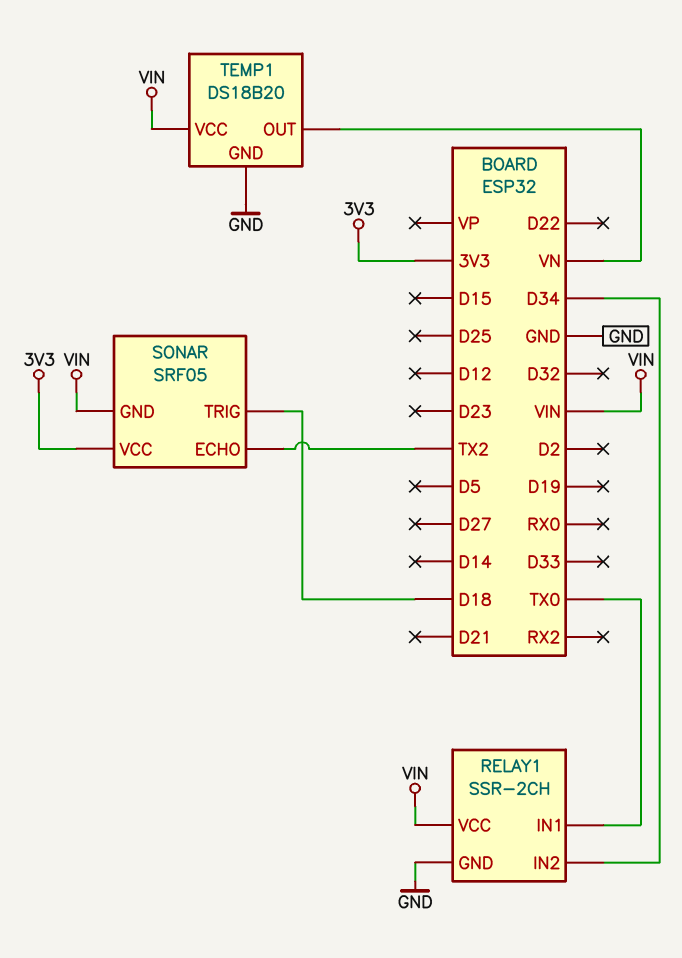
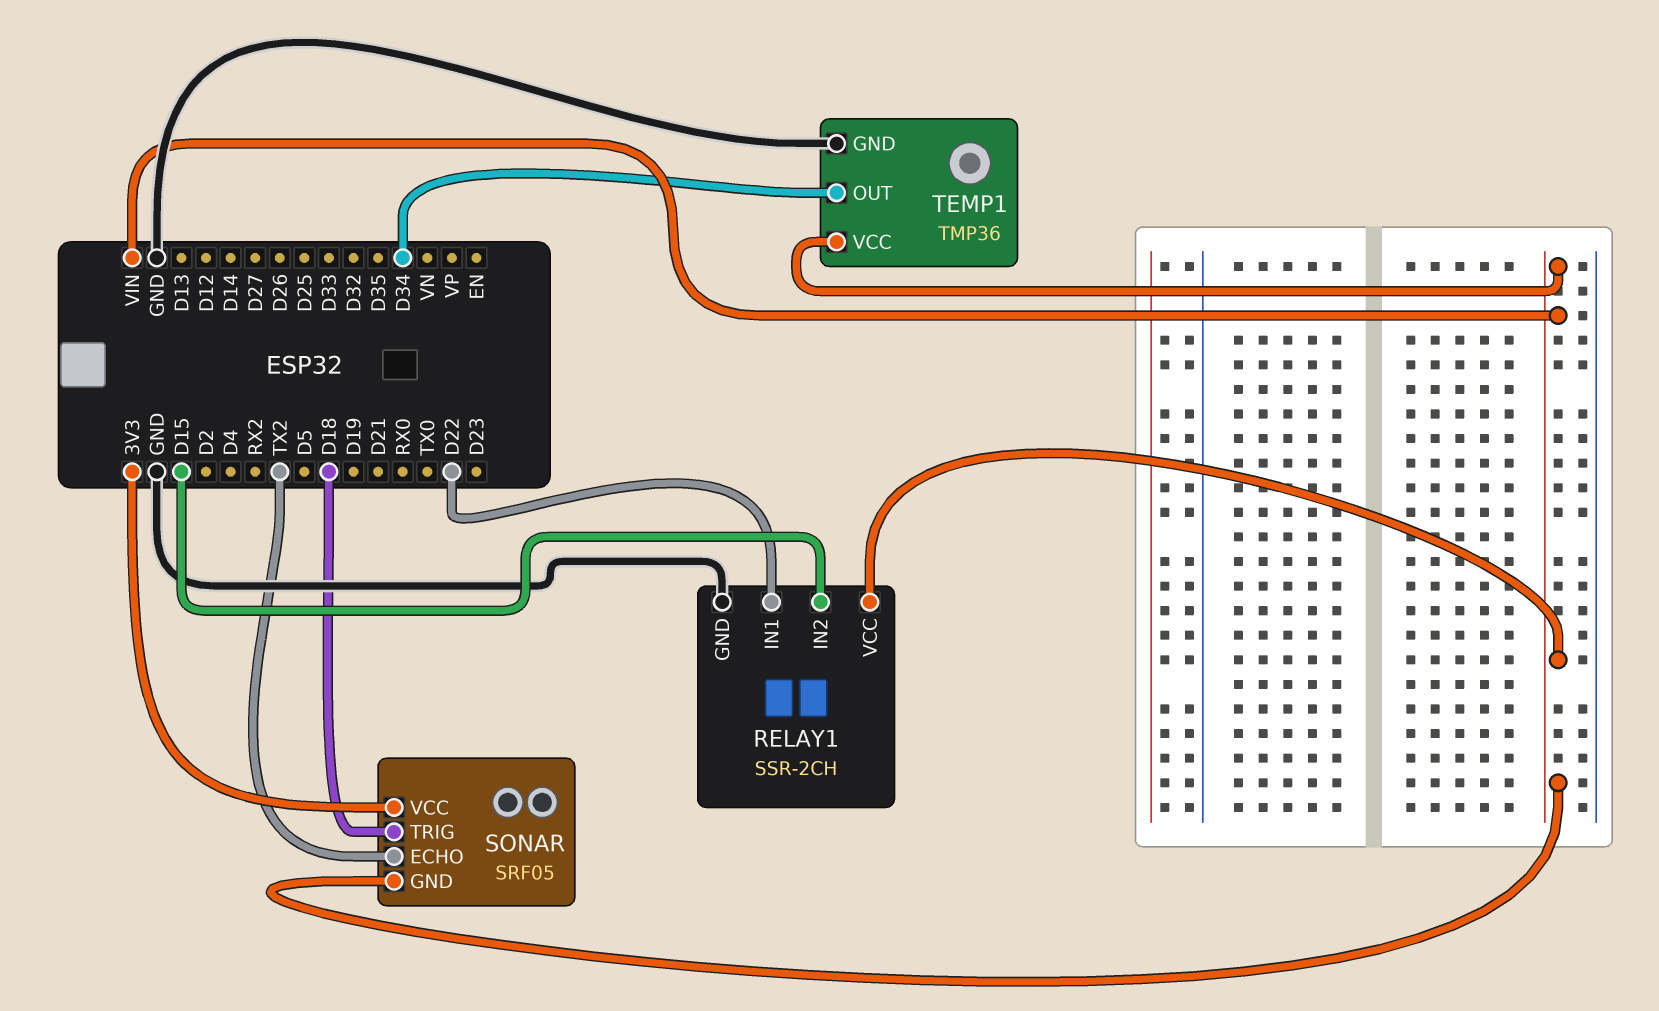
RELAY1 pin IN1: TX0 -> D22
RELAY1 pin IN2: D34 -> D15
TEMP1: DS18B20 -> TMP36
TEMP1 pin OUT: VN -> D34

